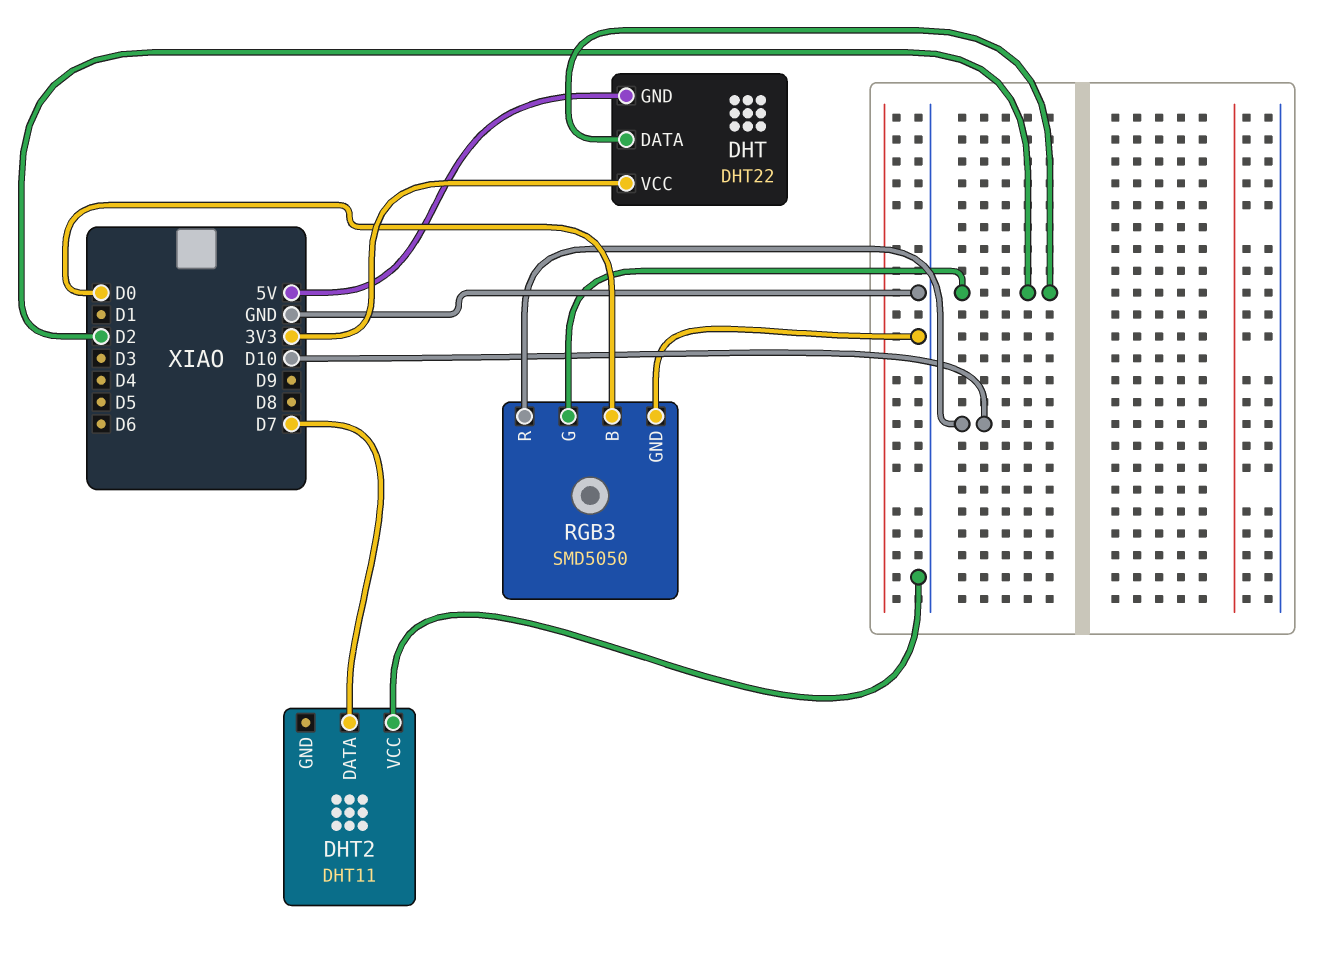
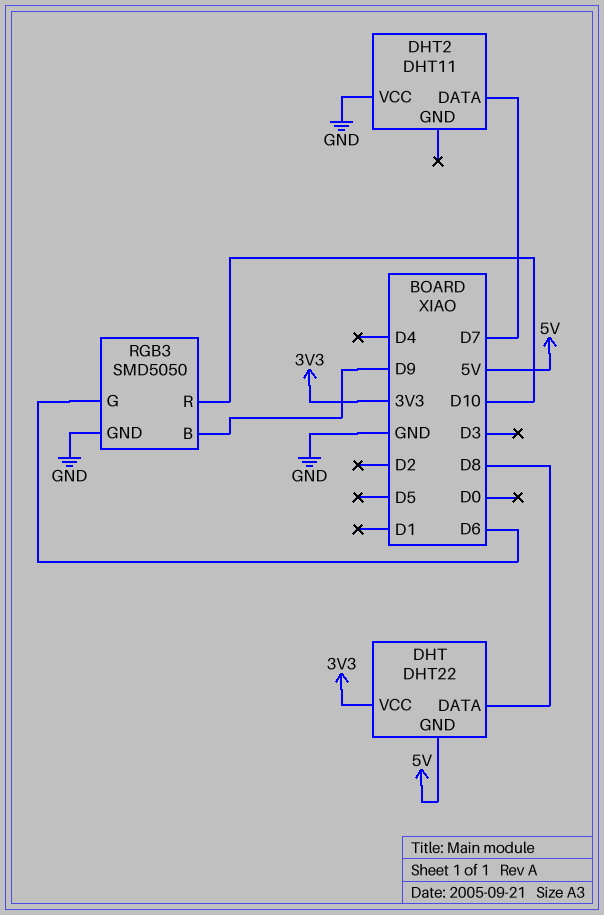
DHT pin DATA: D2 -> D8
RGB3 pin B: D0 -> D9
RGB3 pin G: D2 -> D6

